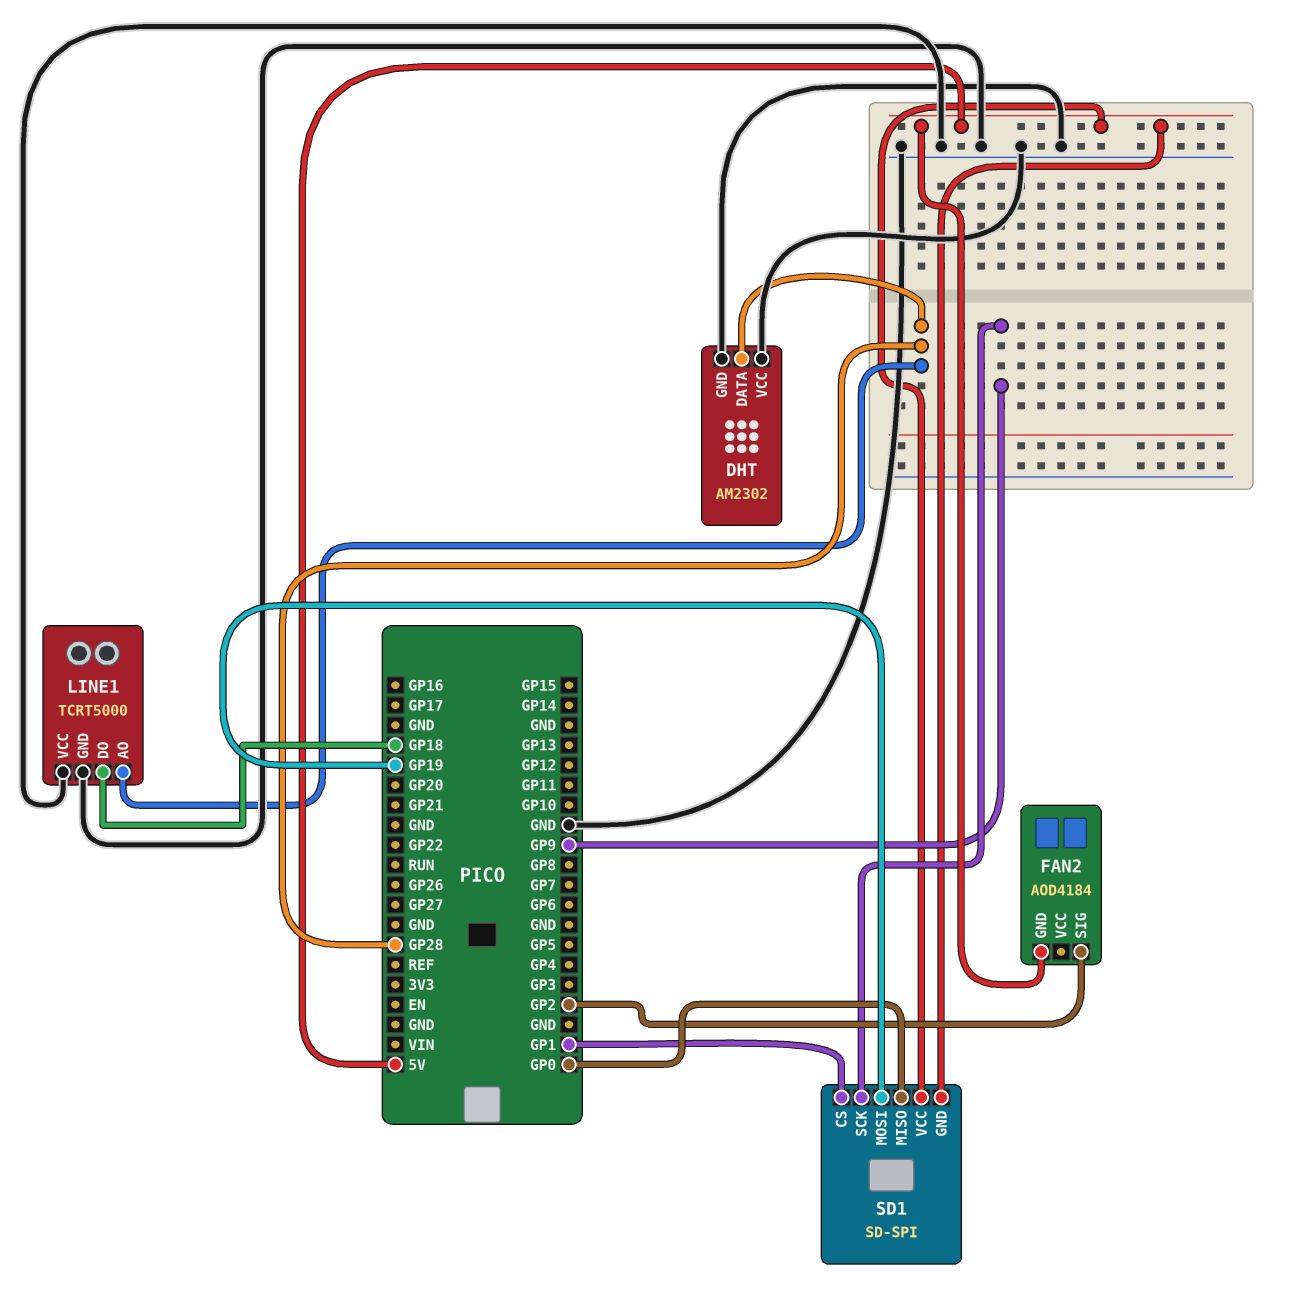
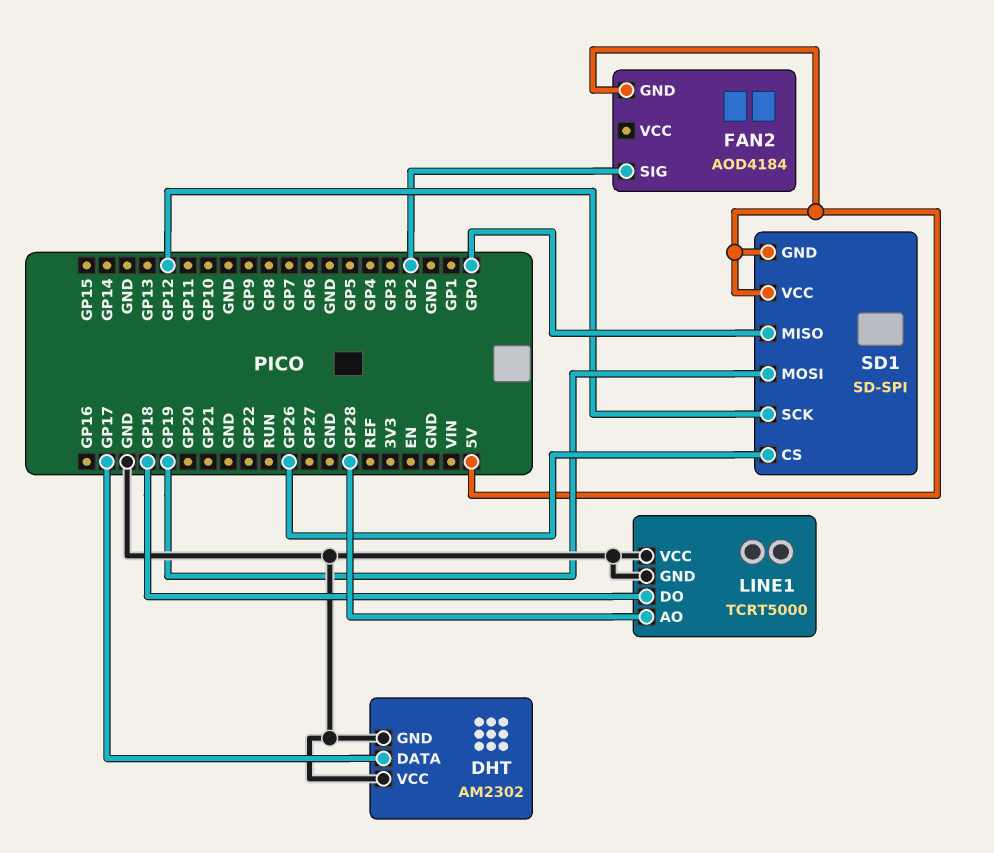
DHT pin DATA: GP28 -> GP17
SD1 pin CS: GP1 -> GP26
SD1 pin SCK: GP9 -> GP12

